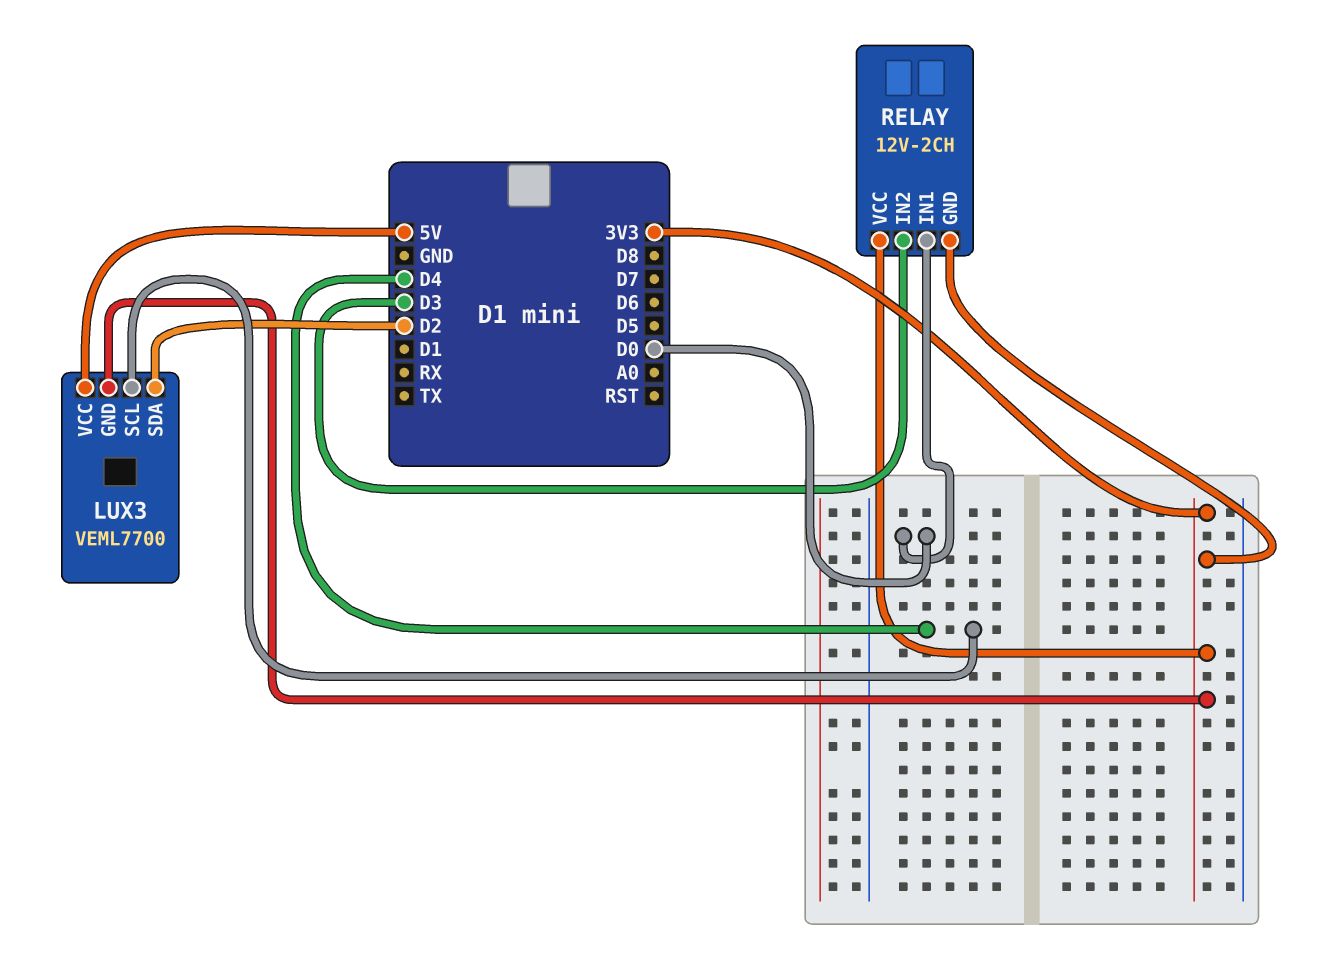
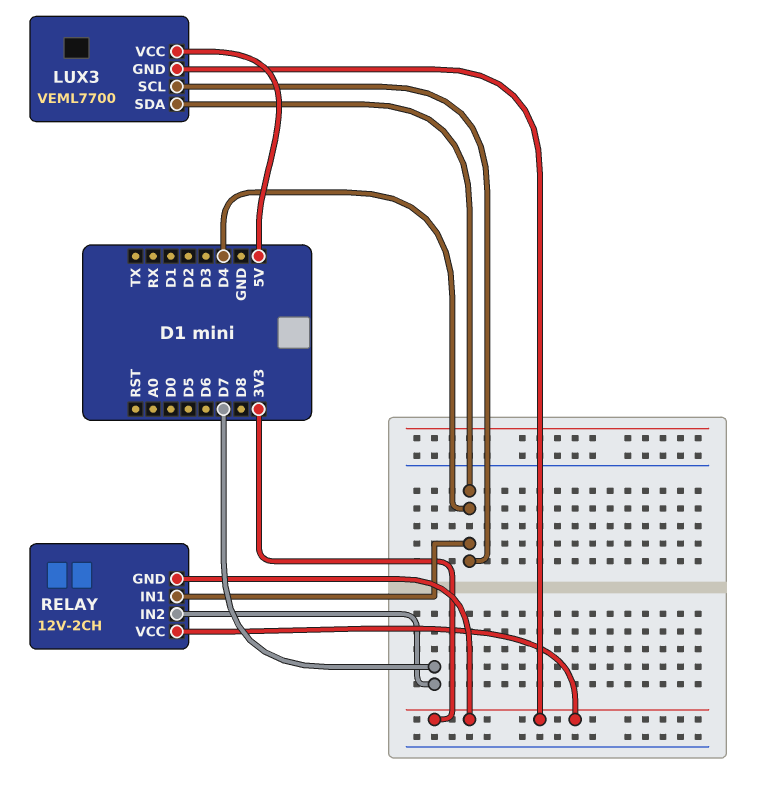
LUX3 pin SDA: D2 -> D4
RELAY pin IN1: D0 -> D4
RELAY pin IN2: D3 -> D7

